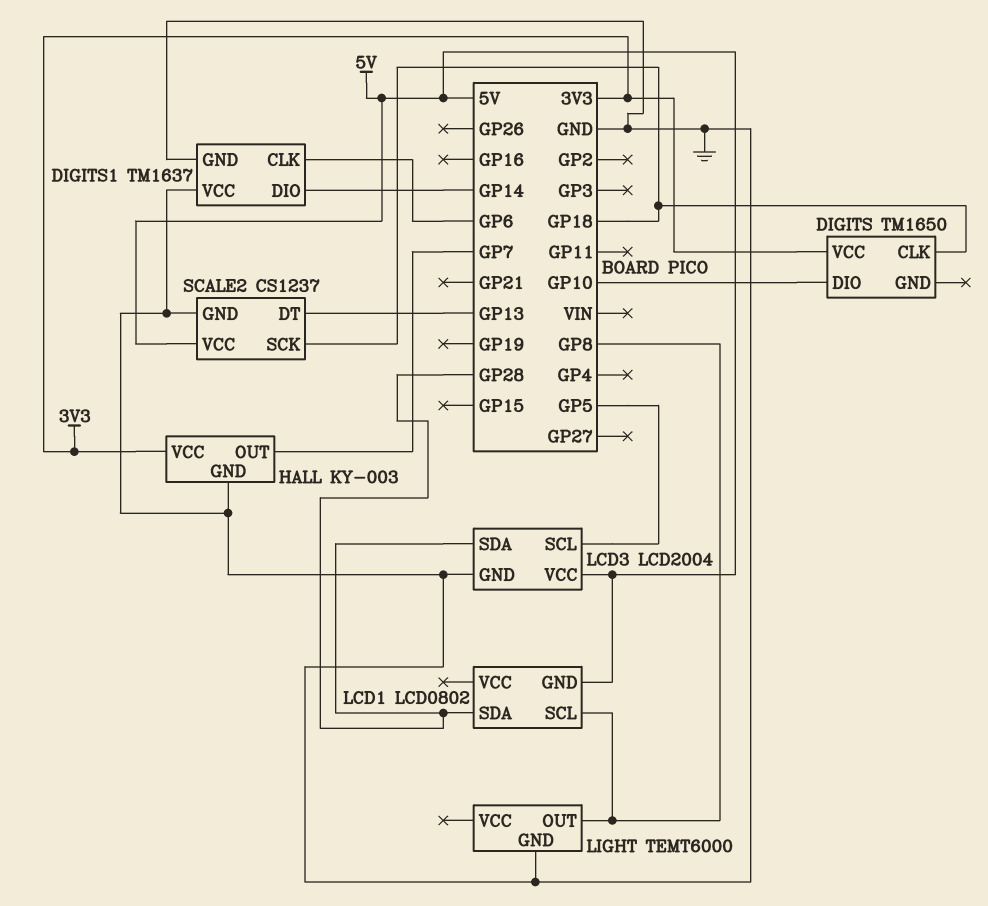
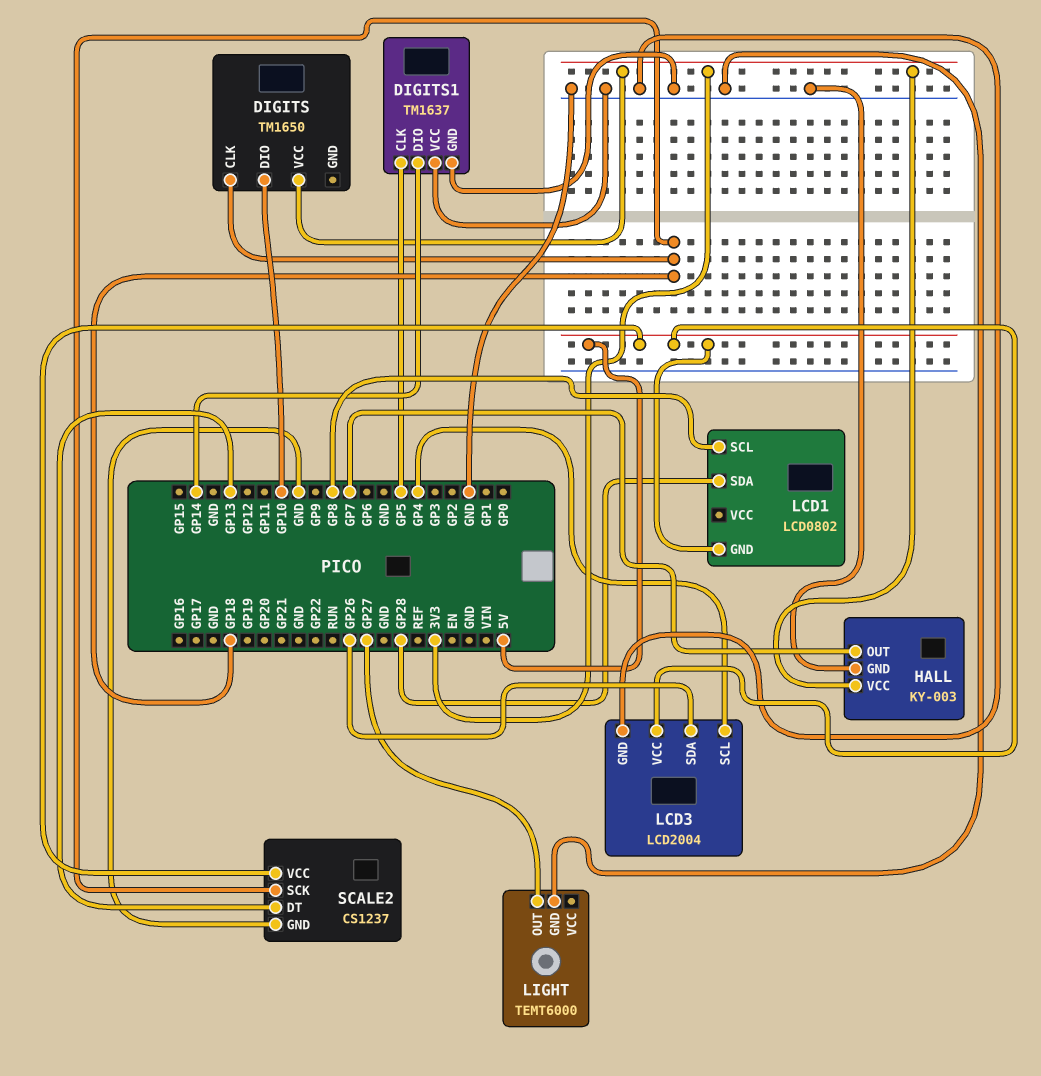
DIGITS1 pin CLK: GP6 -> GP5
LCD3 pin SCL: GP5 -> GP4
LCD3 pin SDA: GP28 -> GP26
LIGHT pin OUT: GP8 -> GP27

